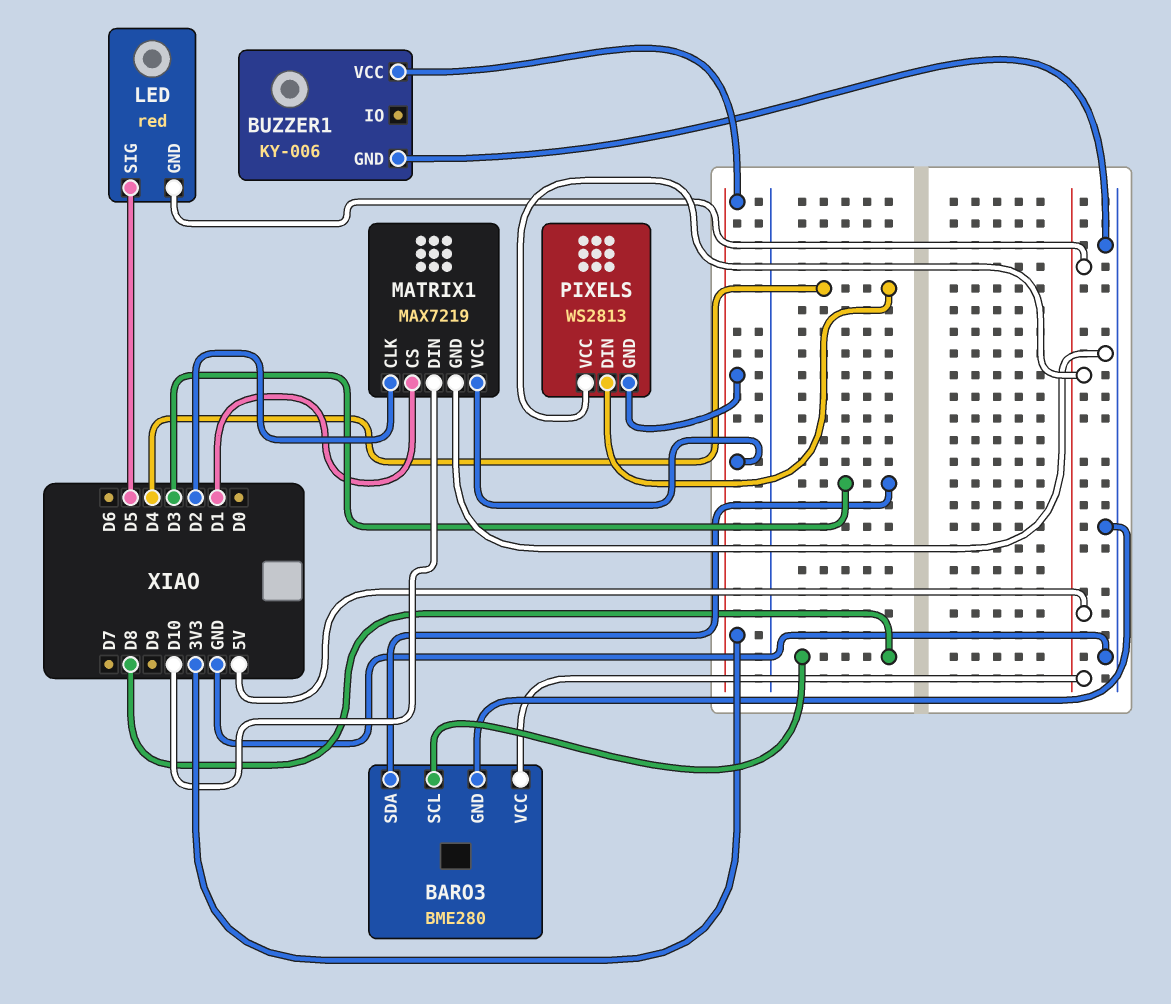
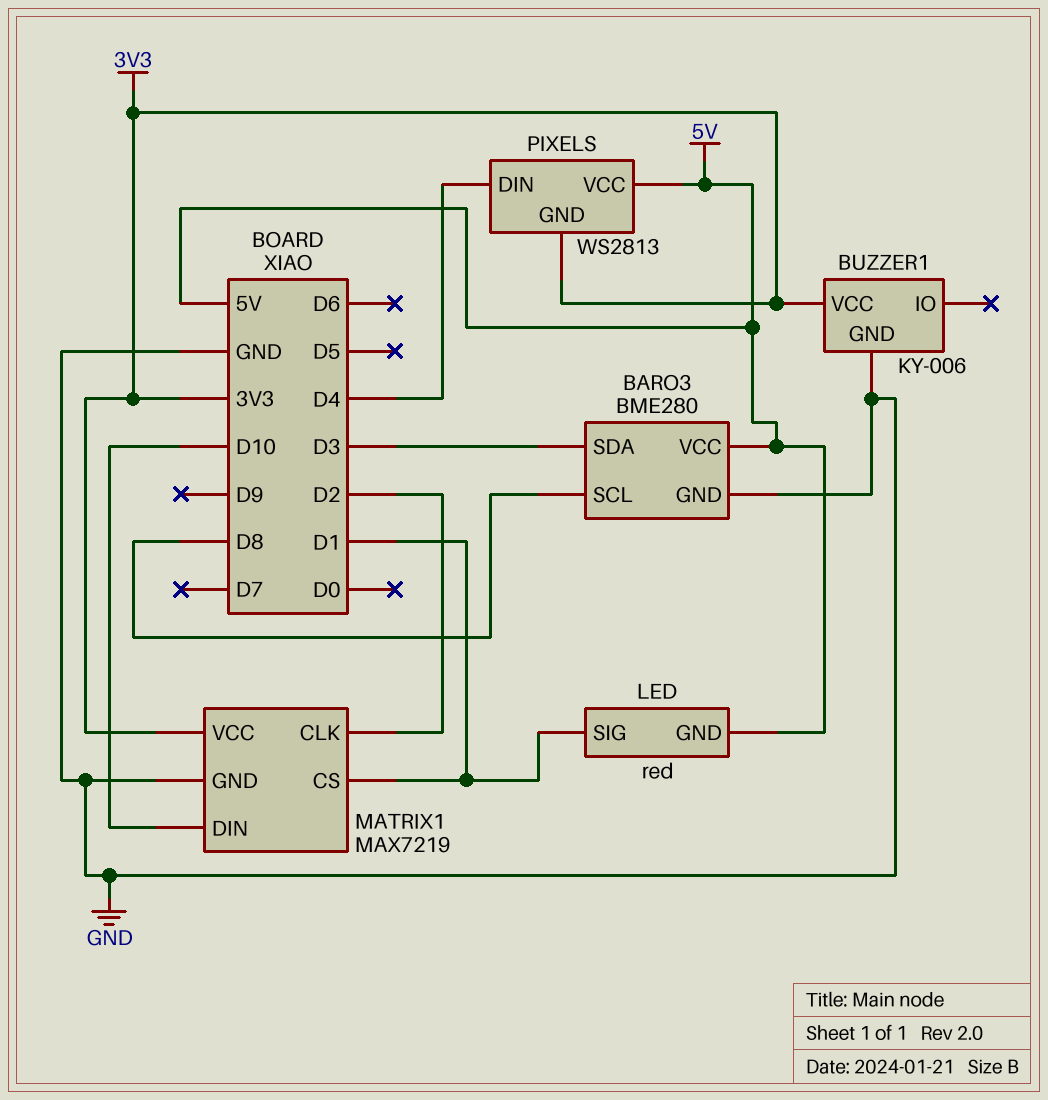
LED pin SIG: D5 -> D1

